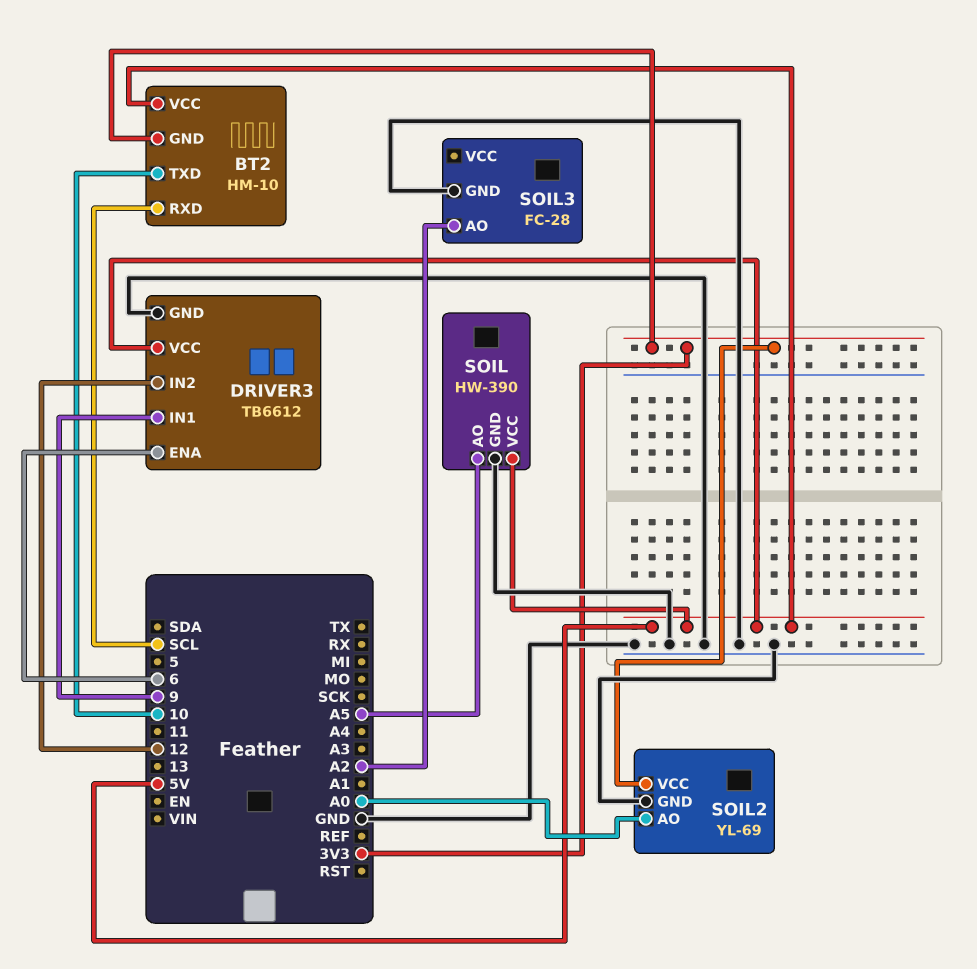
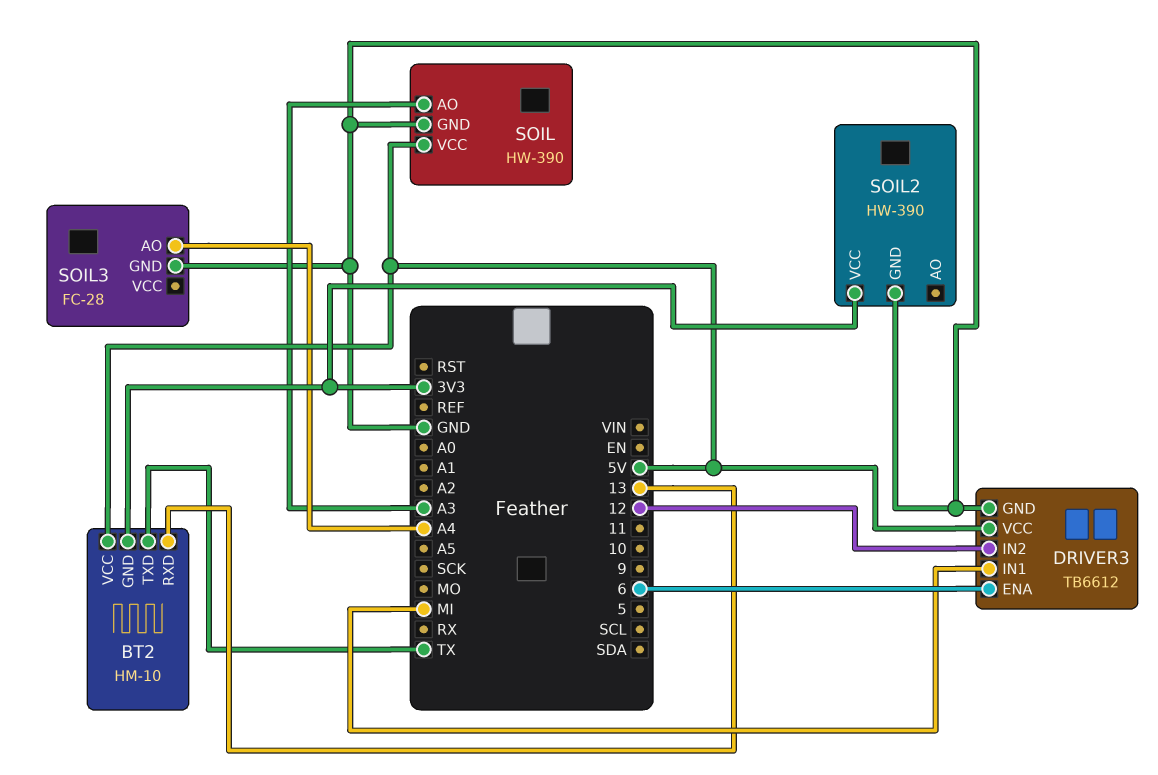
BT2 pin RXD: SCL -> 13
BT2 pin TXD: 10 -> TX
DRIVER3 pin IN1: 9 -> MI
SOIL pin AO: A5 -> A3
SOIL2: YL-69 -> HW-390
SOIL2 pin AO: A0 -> none
SOIL3 pin AO: A2 -> A4

